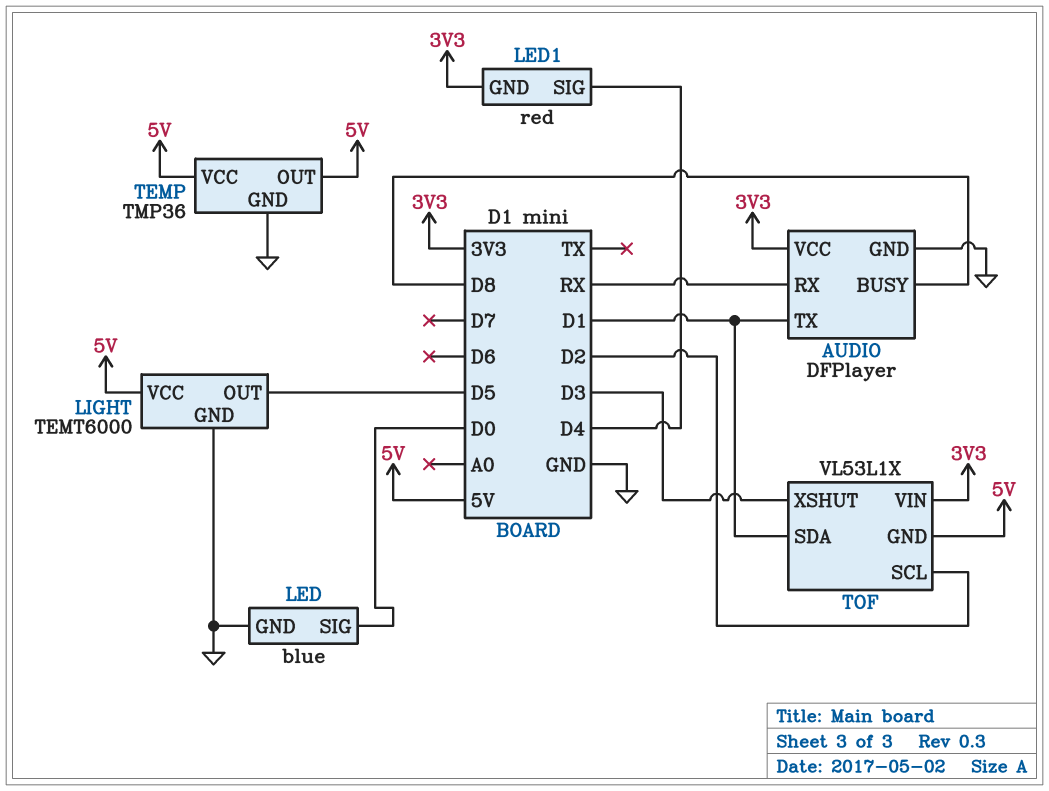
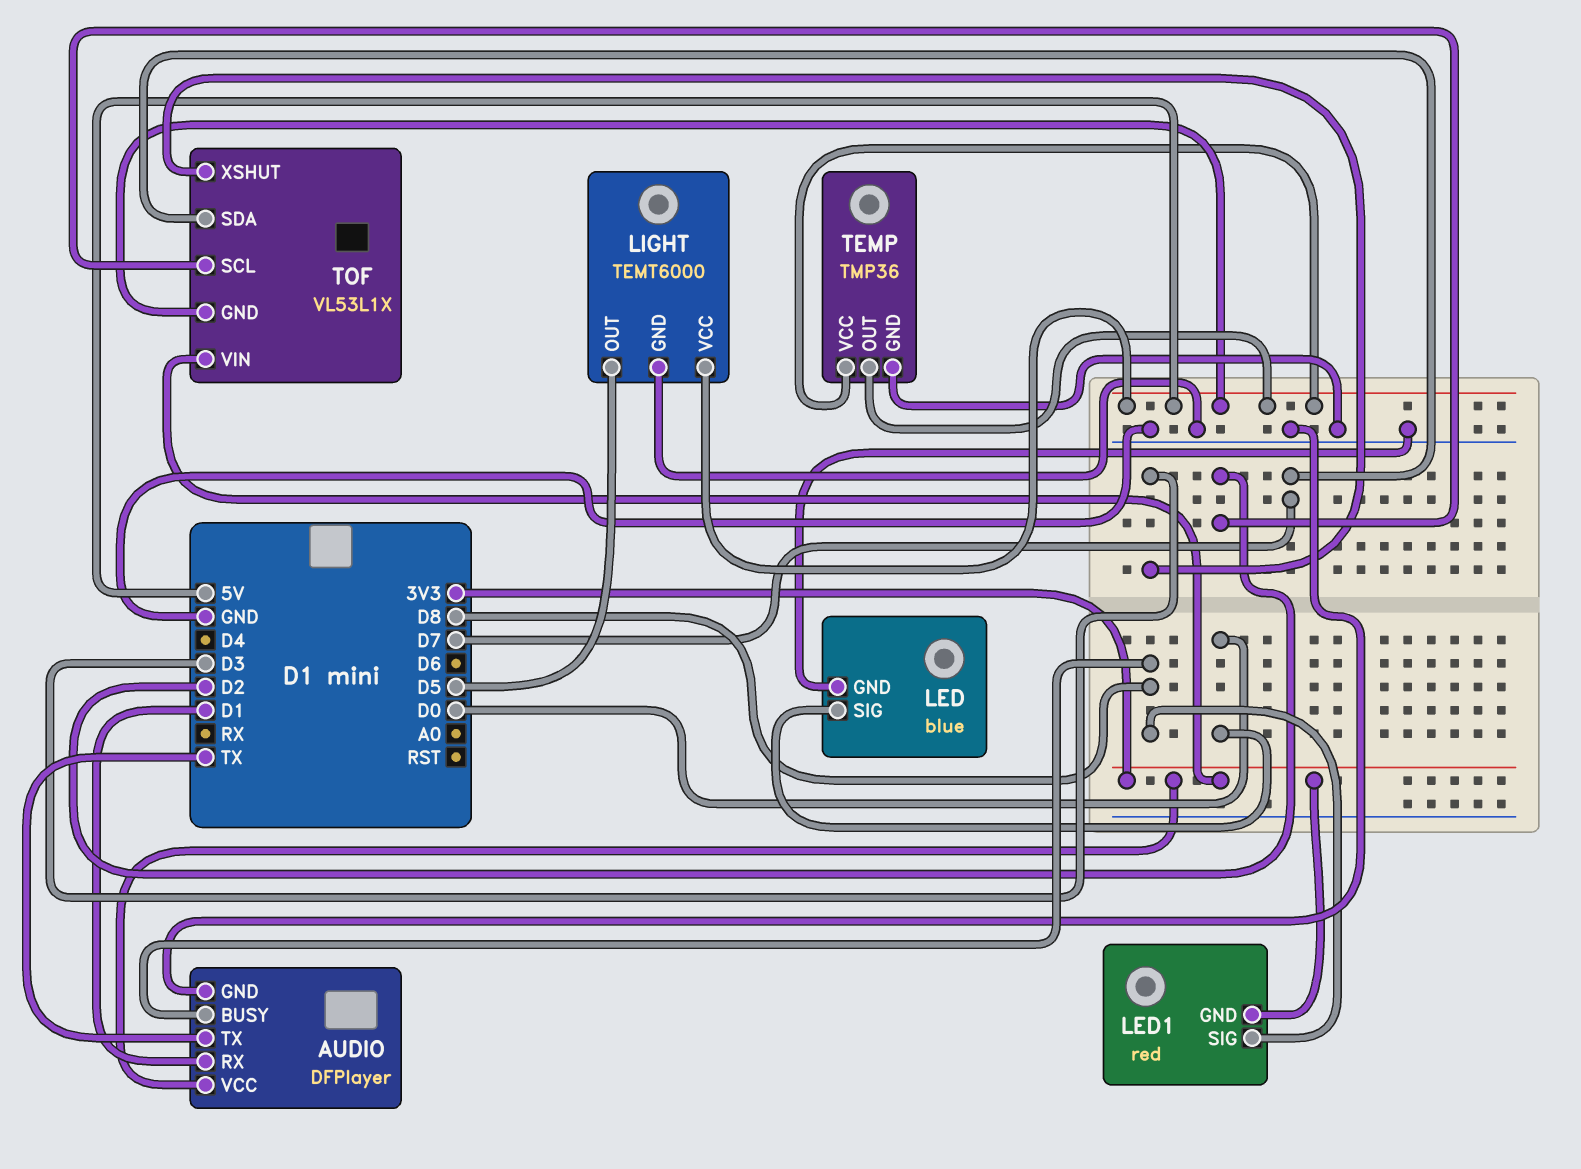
AUDIO pin RX: RX -> D1
AUDIO pin TX: D1 -> TX
LED1 pin SIG: D4 -> D8
TOF pin SDA: D1 -> D7

